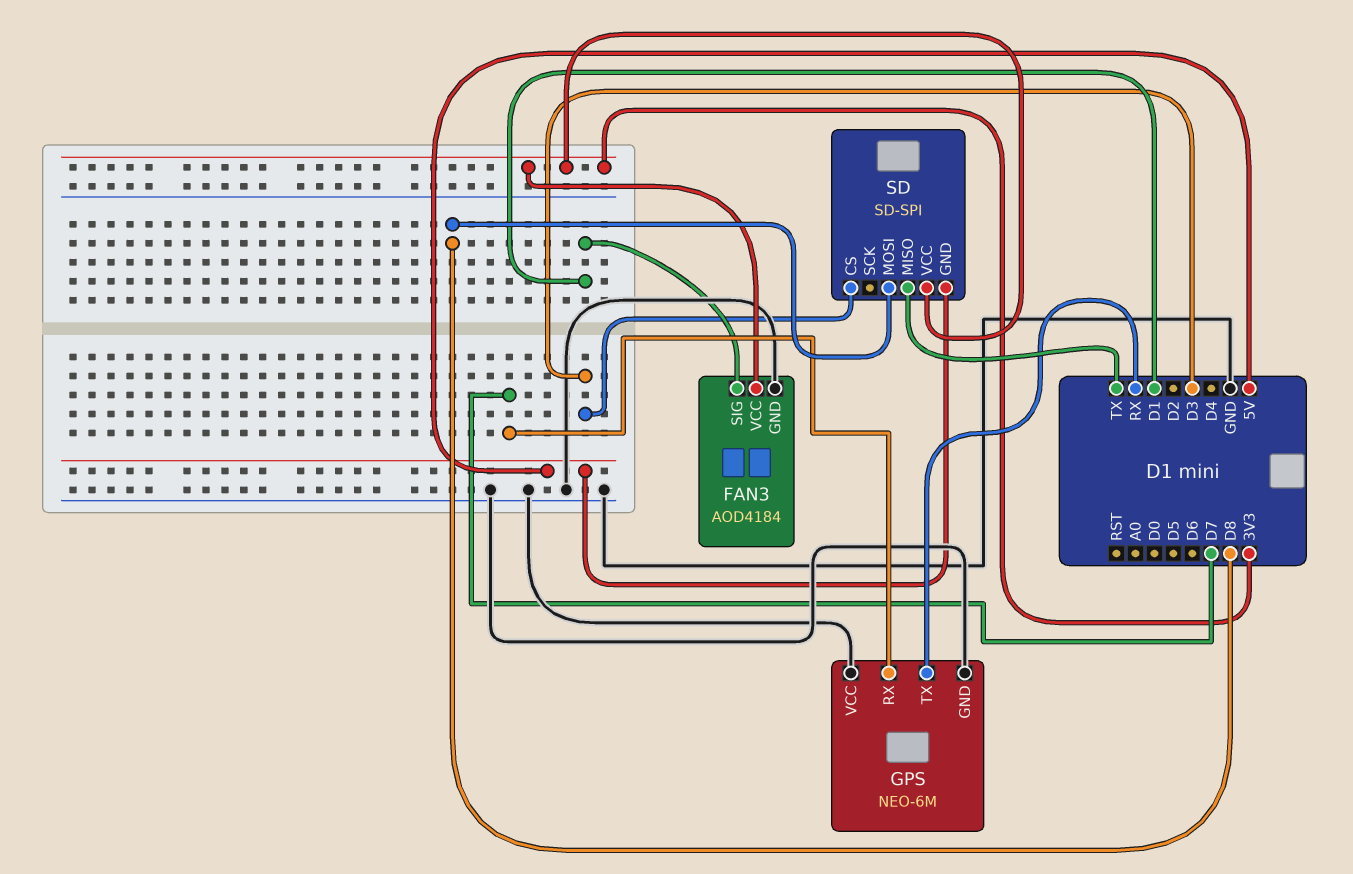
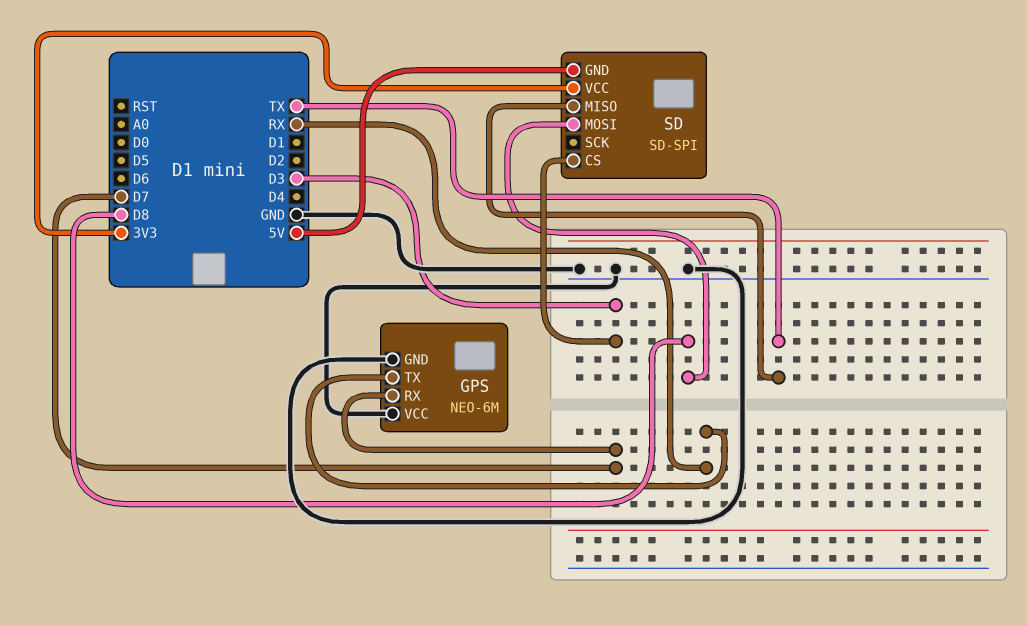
FAN3: AOD4184 -> none
FAN3 pin GND: GND -> none
FAN3 pin SIG: D1 -> none
FAN3 pin VCC: 3V3 -> none

